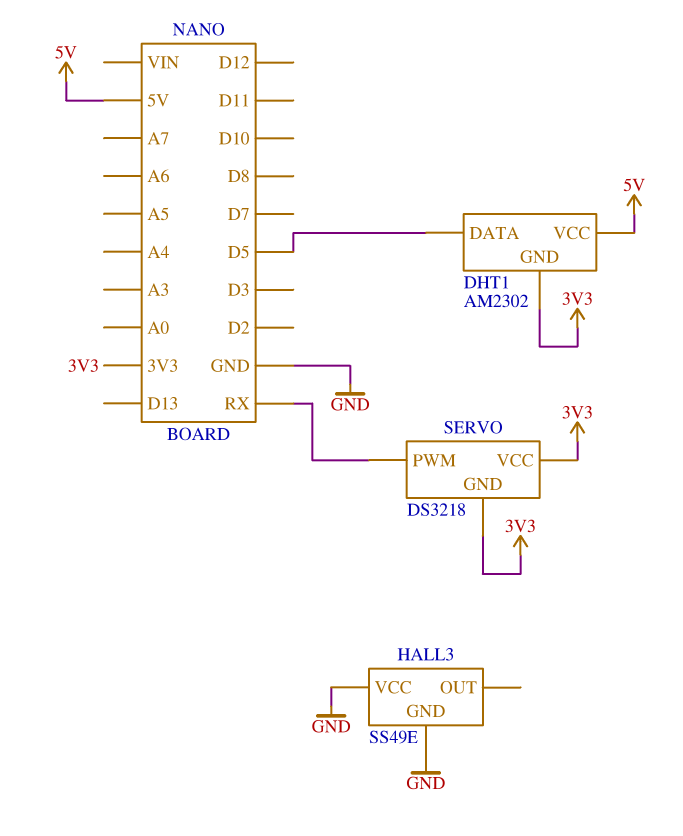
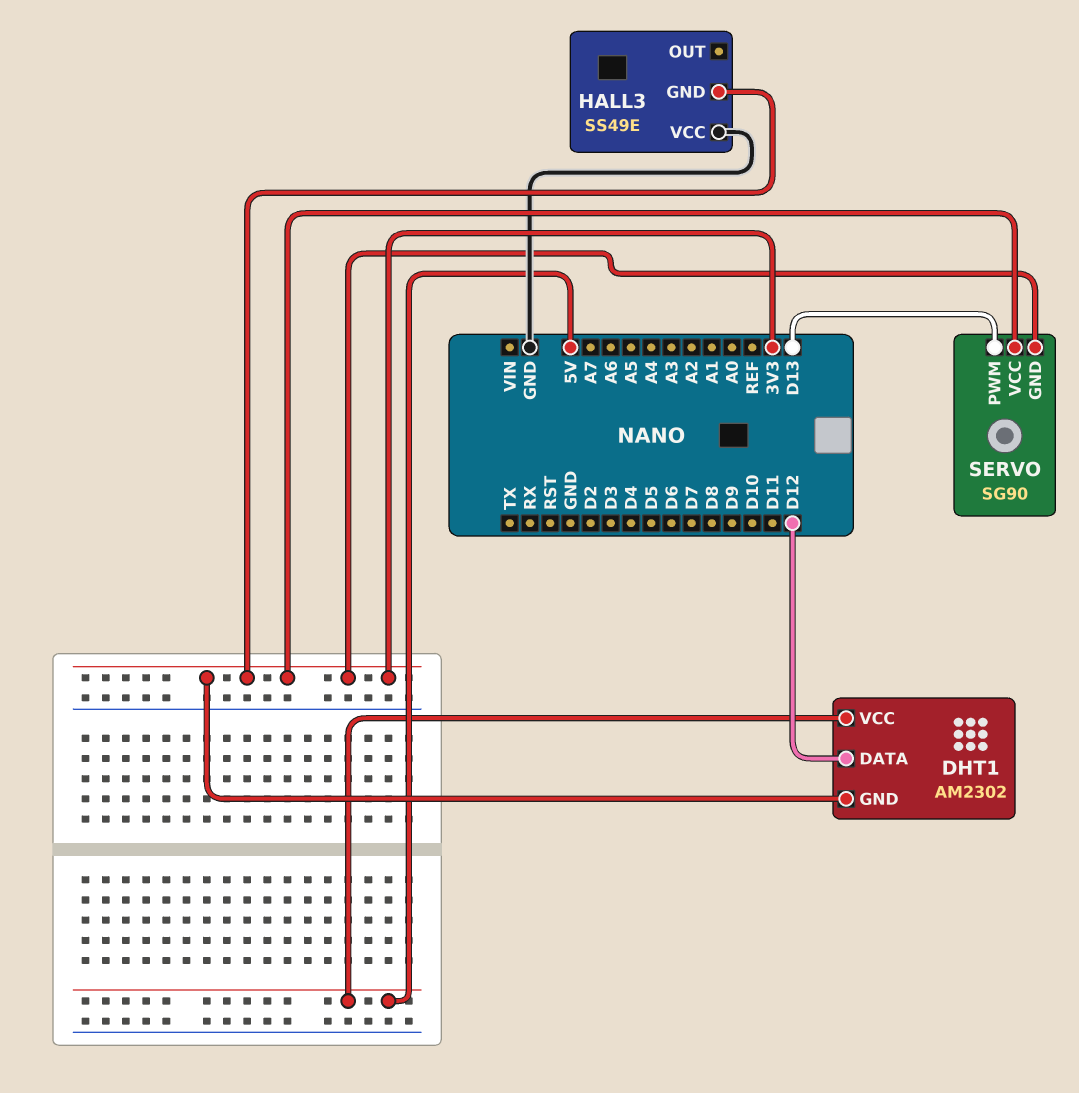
DHT1 pin DATA: D5 -> D12
HALL3 pin GND: GND -> 3V3
SERVO: DS3218 -> SG90
SERVO pin PWM: RX -> D13

